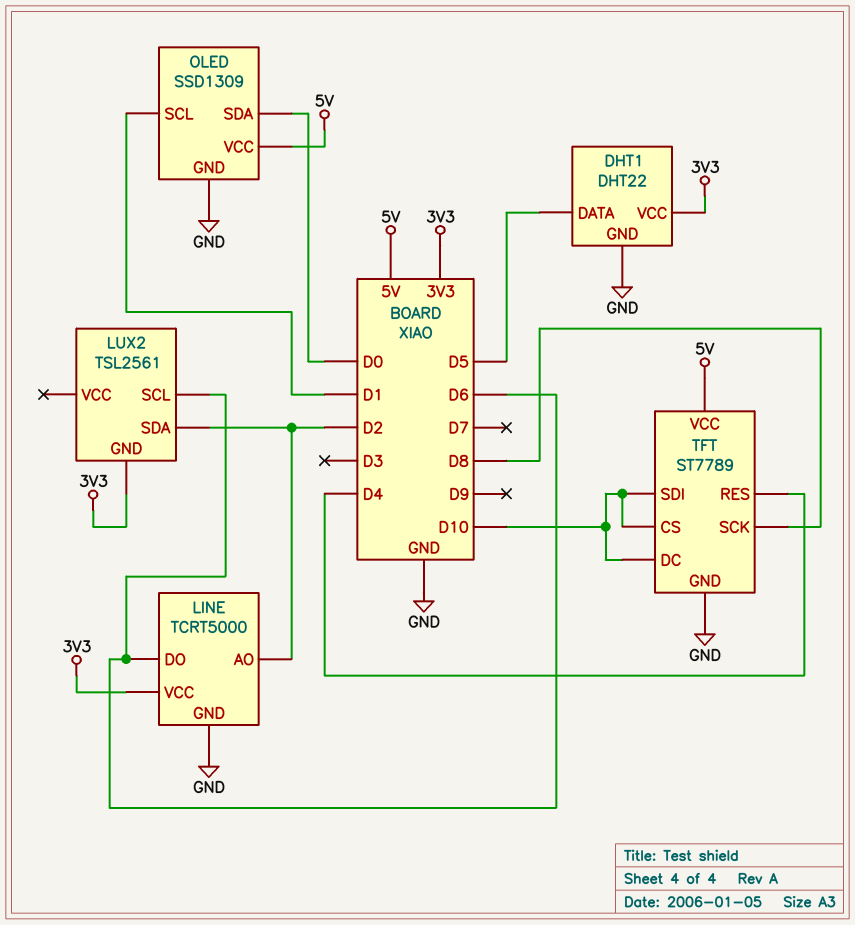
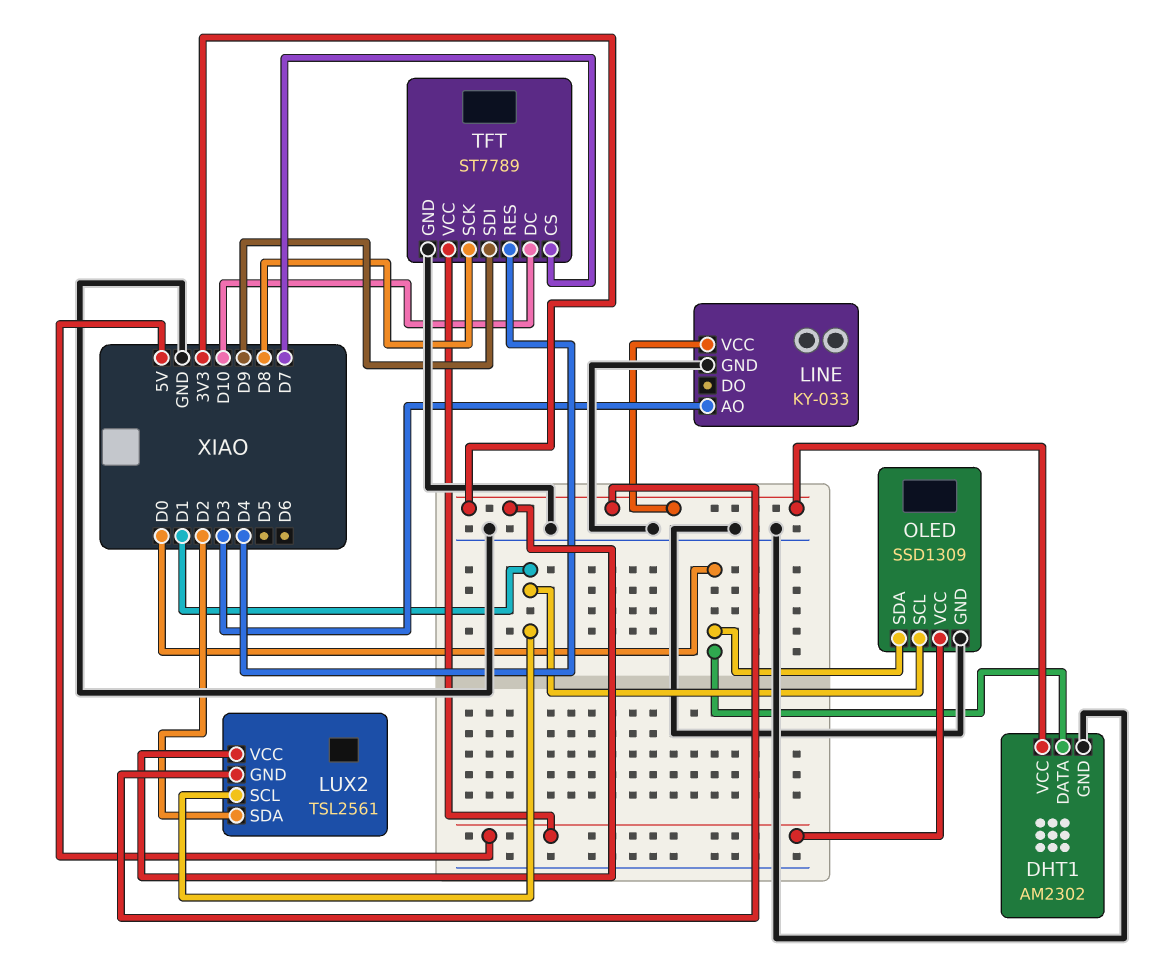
DHT1: DHT22 -> AM2302
DHT1 pin DATA: D5 -> D0
LINE: TCRT5000 -> KY-033
LINE pin AO: D2 -> D3
LINE pin DO: D6 -> none
LUX2 pin SCL: D6 -> D1
LUX2 pin VCC: none -> 3V3
TFT pin CS: D10 -> D7
TFT pin SDI: D10 -> D9

